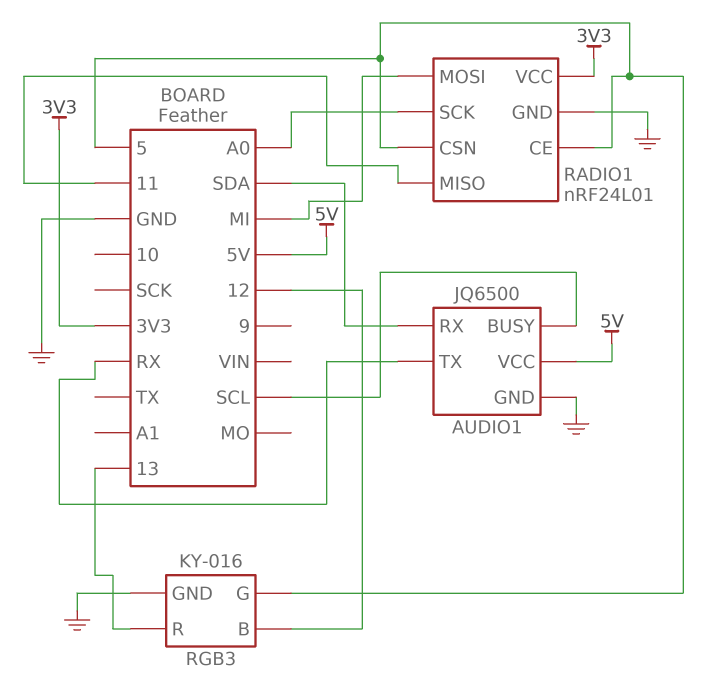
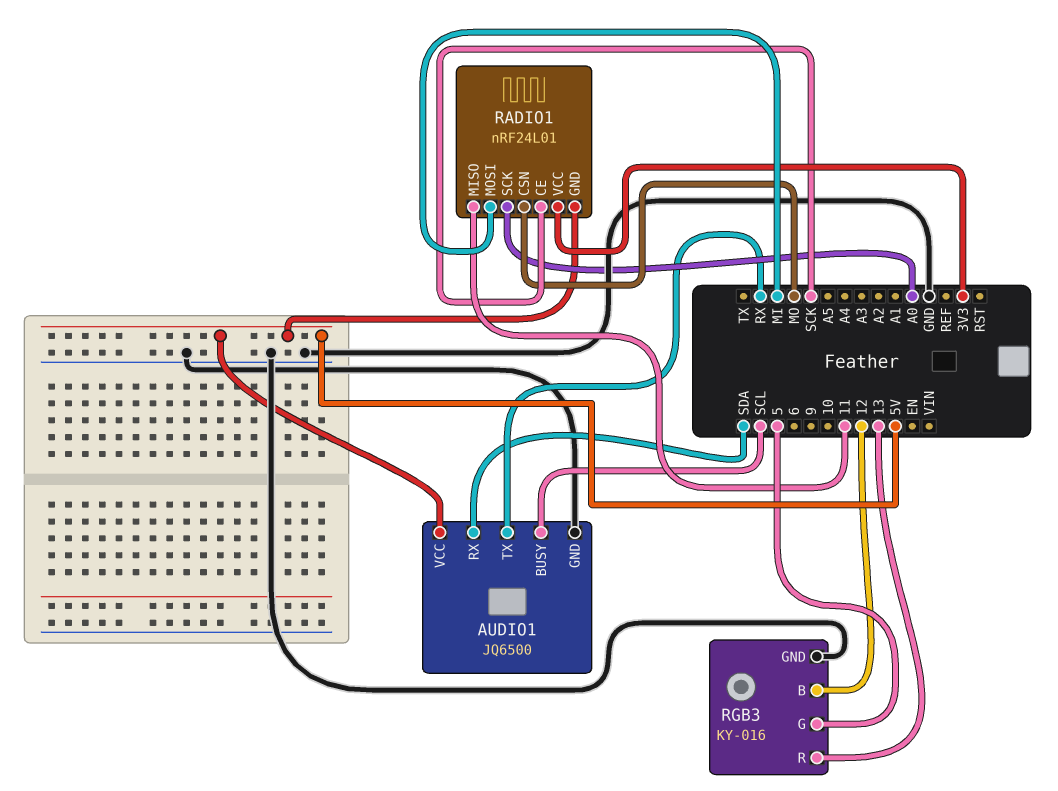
RADIO1 pin CE: 5 -> SCK
RADIO1 pin CSN: 5 -> MO
RADIO1 pin GND: GND -> 5V

